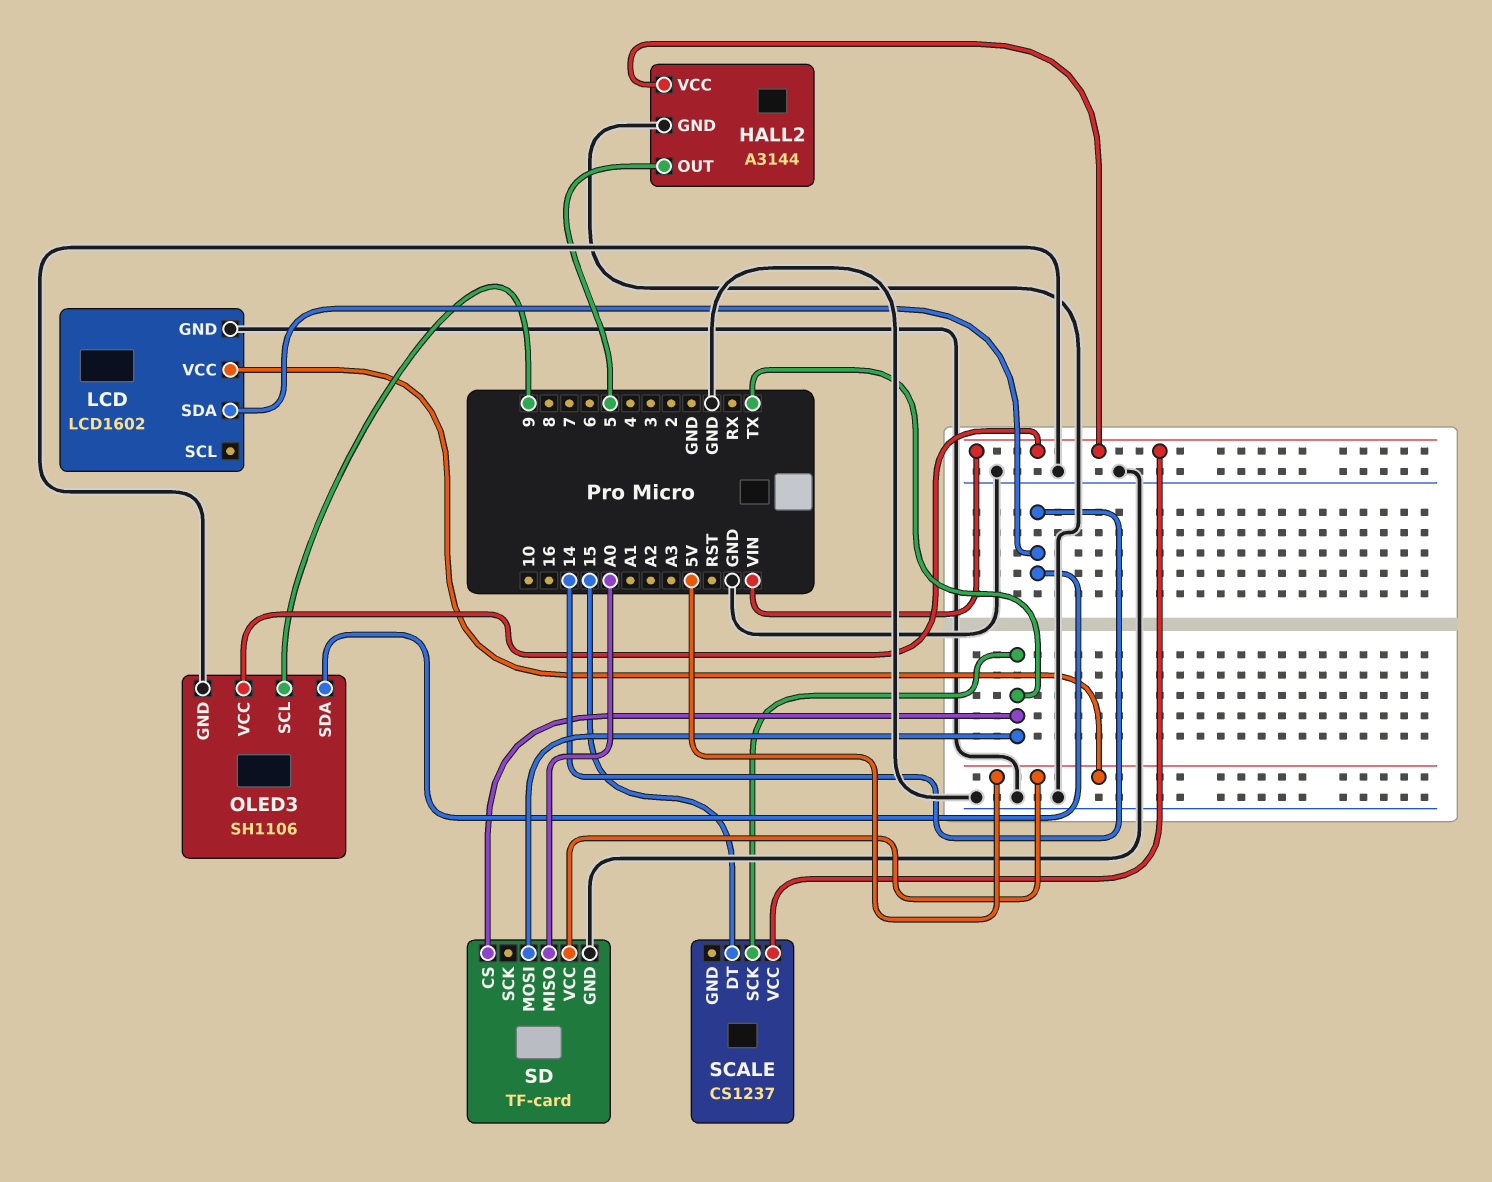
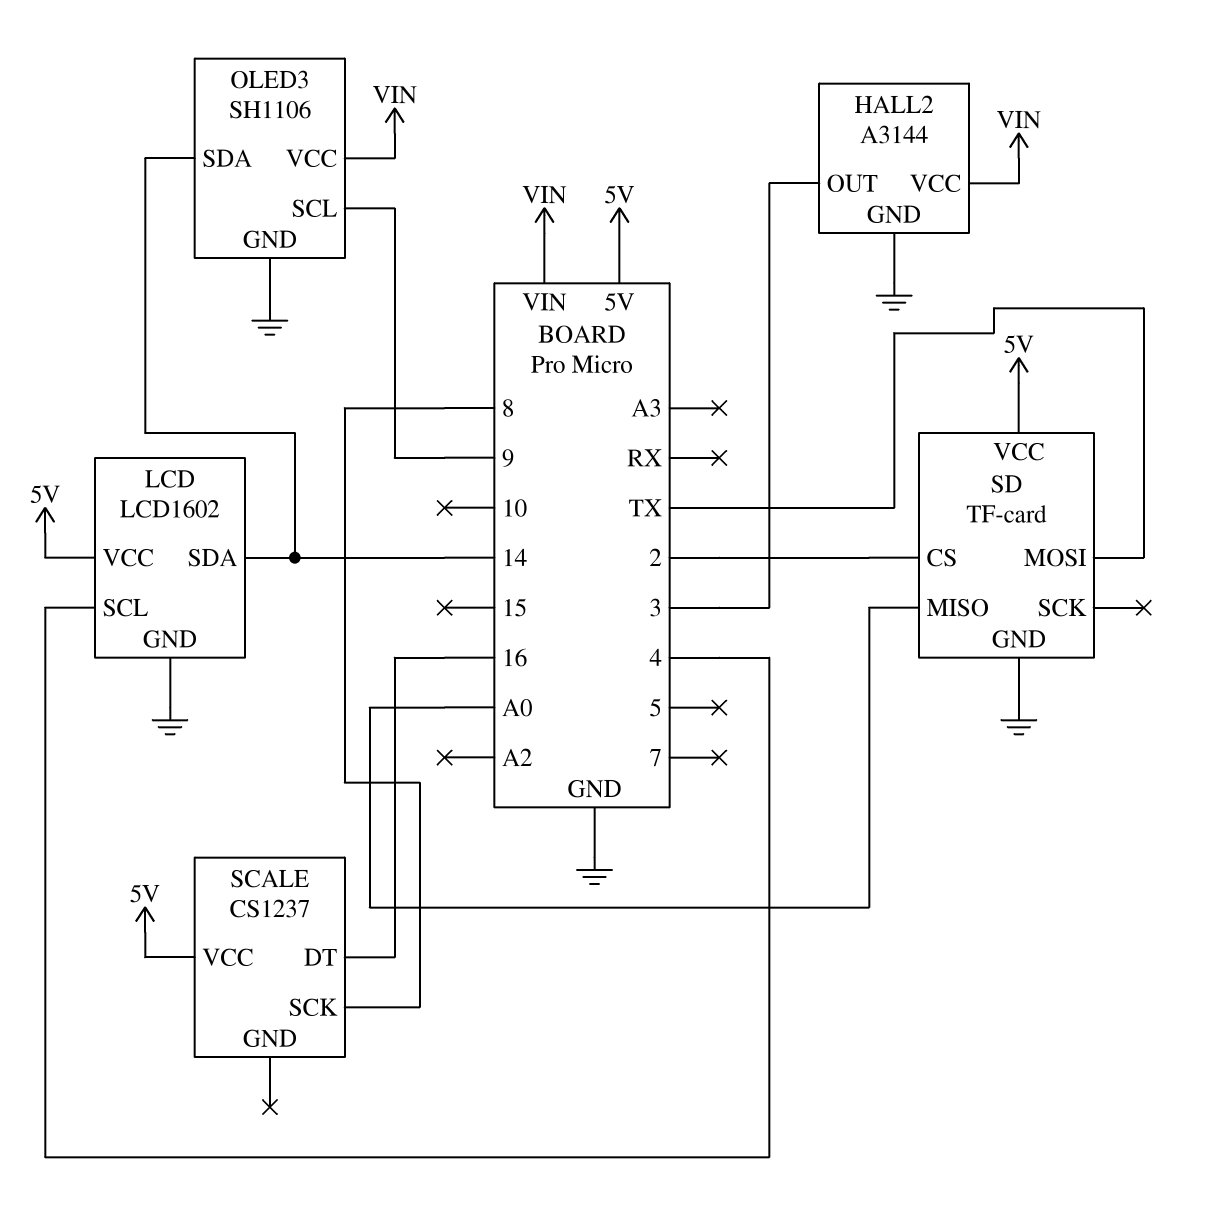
HALL2 pin OUT: 5 -> 3
LCD pin SCL: none -> 4
SCALE pin DT: 15 -> 16
SCALE pin SCK: TX -> 8
SCALE pin VCC: VIN -> 5V
SD pin CS: TX -> 2

